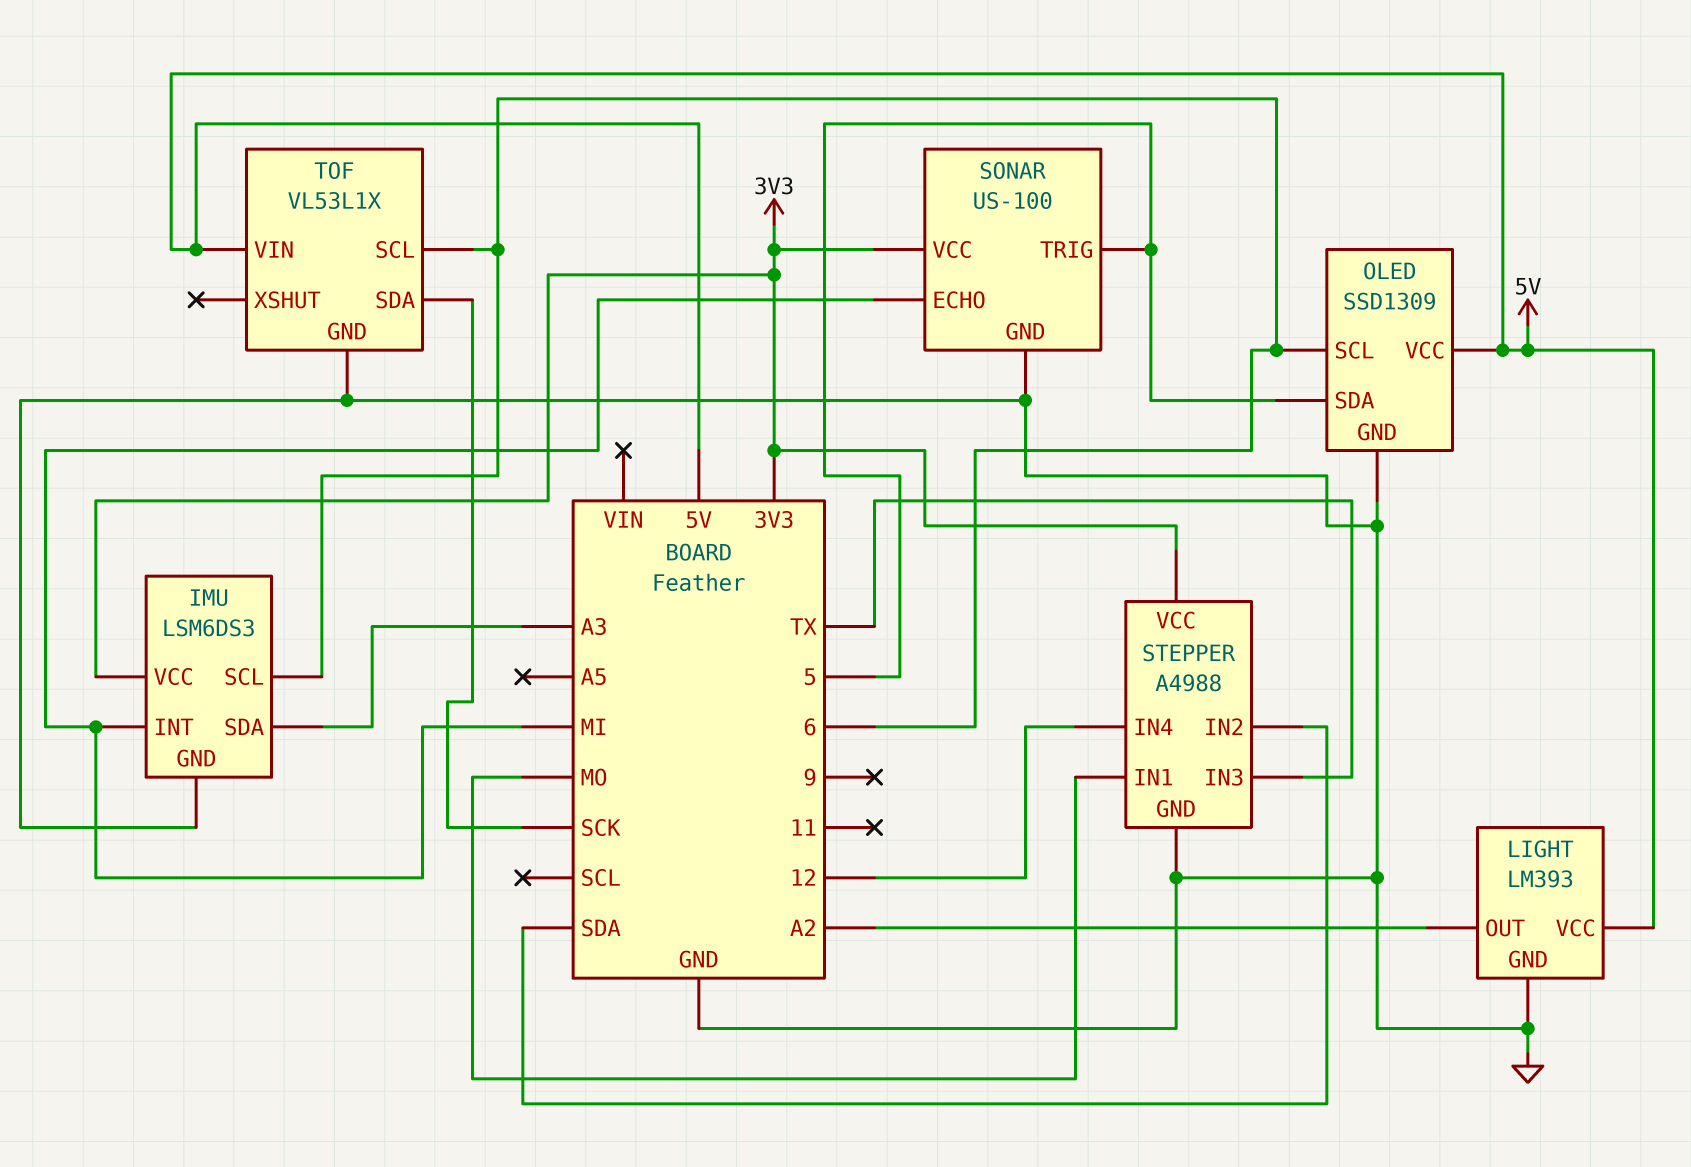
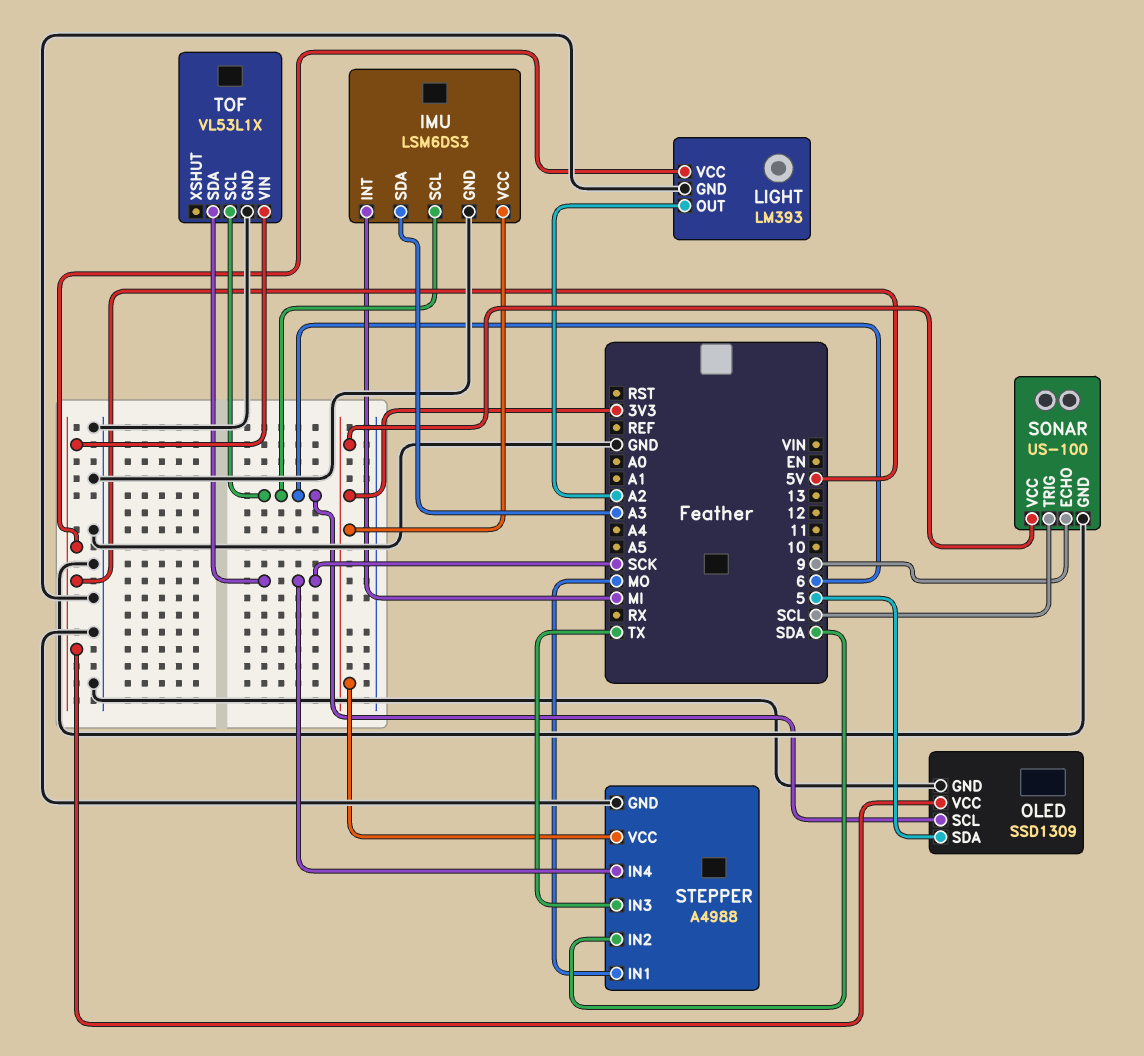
SONAR pin ECHO: MI -> 9
SONAR pin TRIG: 5 -> SCL
STEPPER pin IN4: 12 -> SCK

